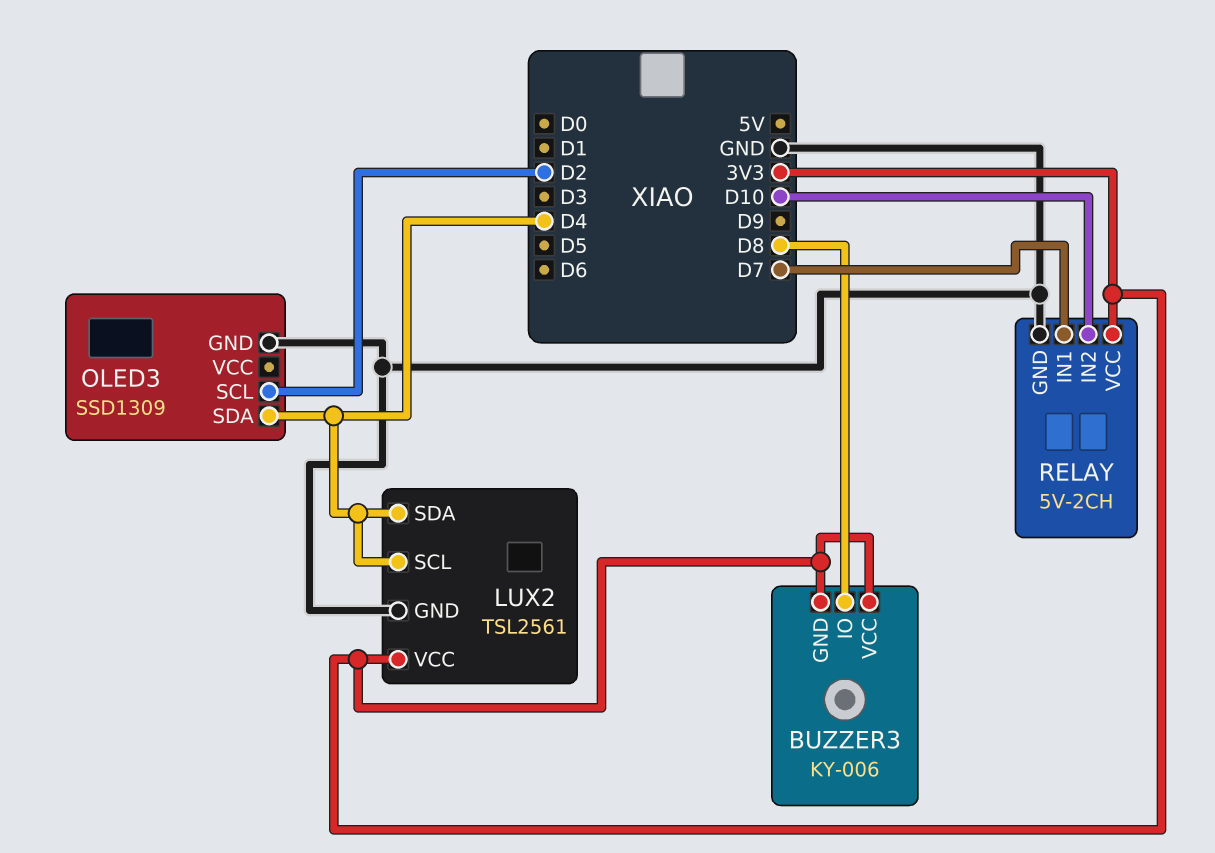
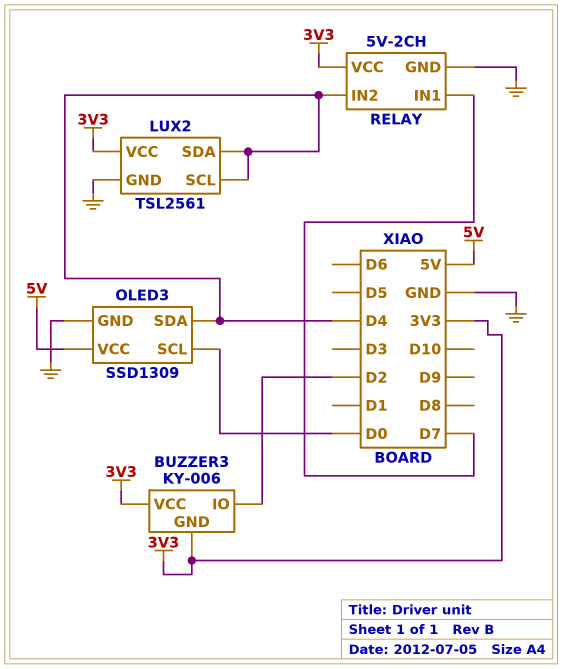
BUZZER3 pin IO: D8 -> D2
OLED3 pin SCL: D2 -> D0
OLED3 pin VCC: none -> 5V
RELAY pin IN2: D10 -> D4

